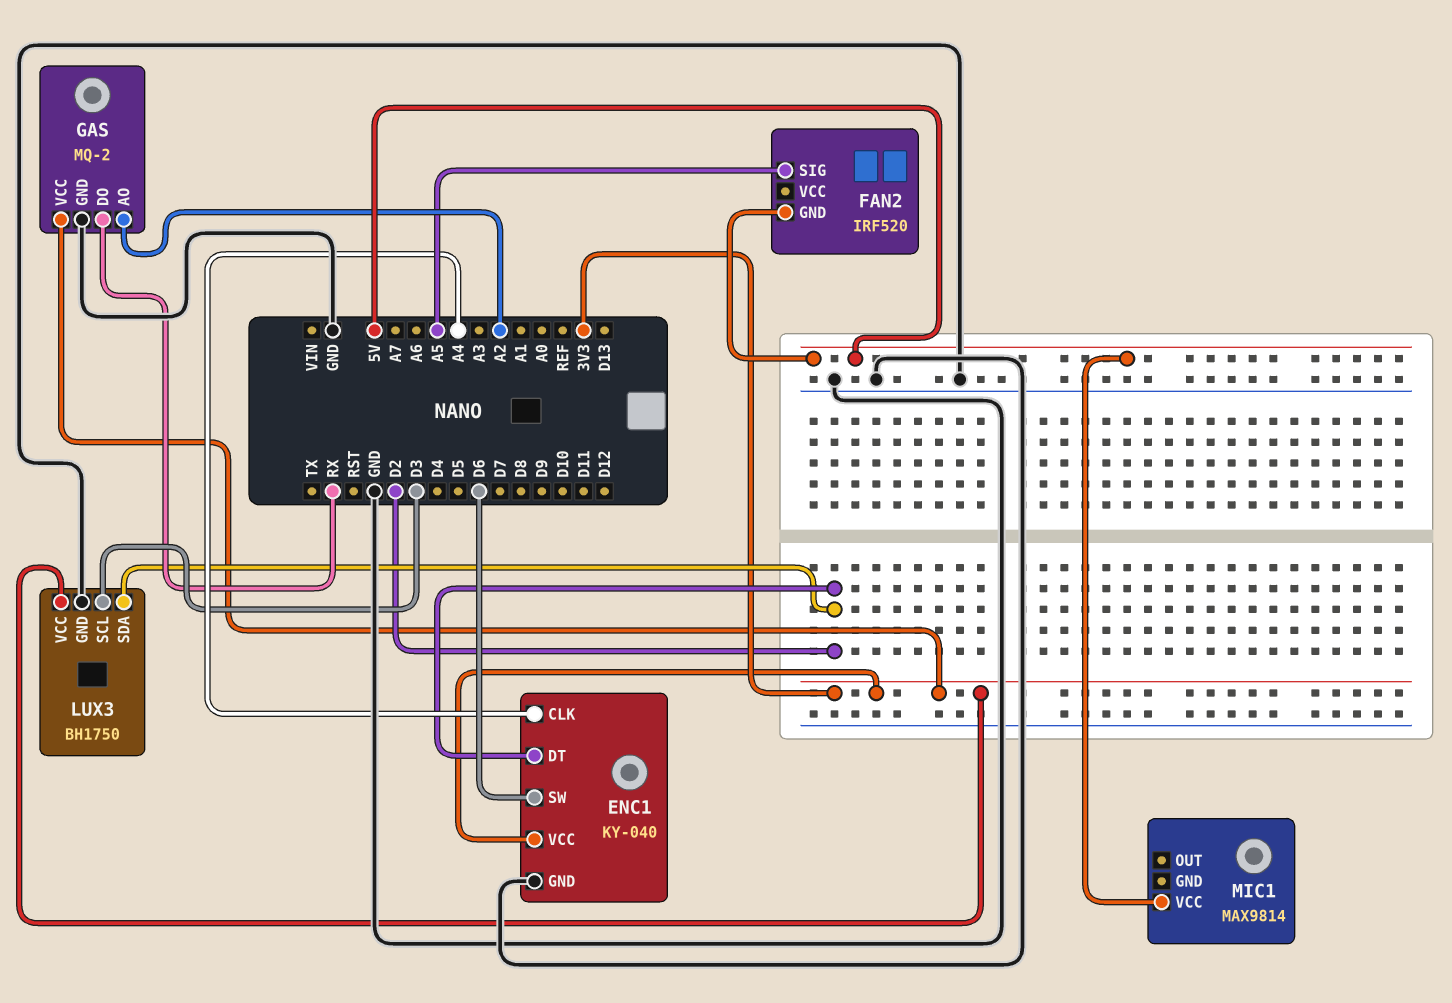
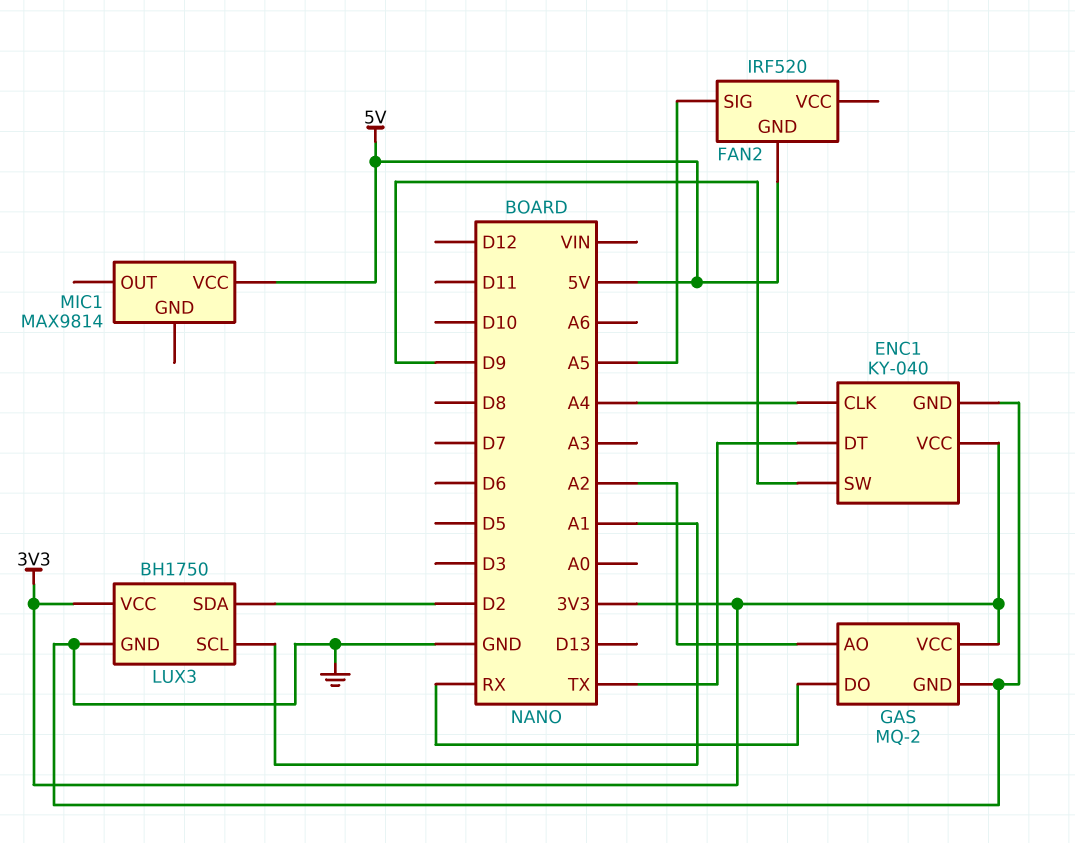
ENC1 pin DT: D2 -> TX
ENC1 pin SW: D6 -> D9
LUX3 pin SCL: D3 -> A1

